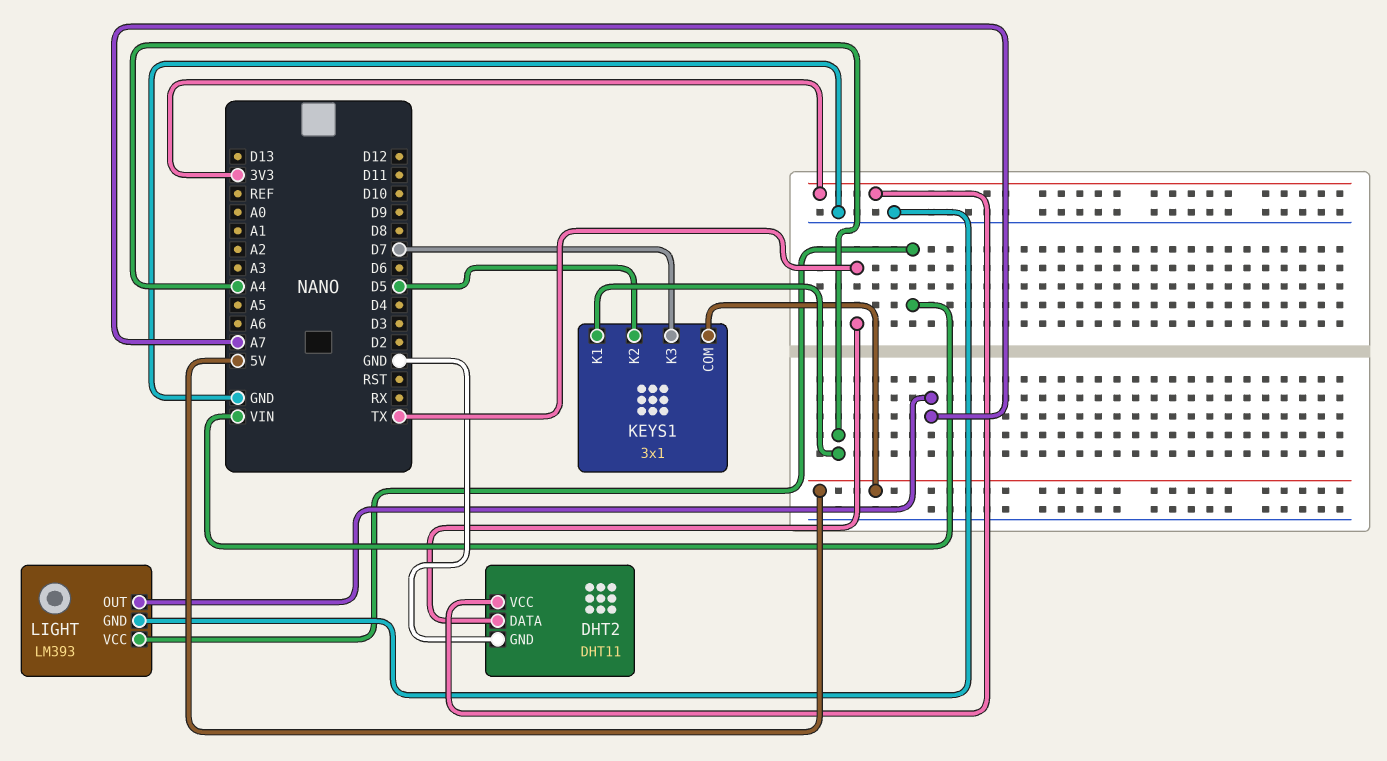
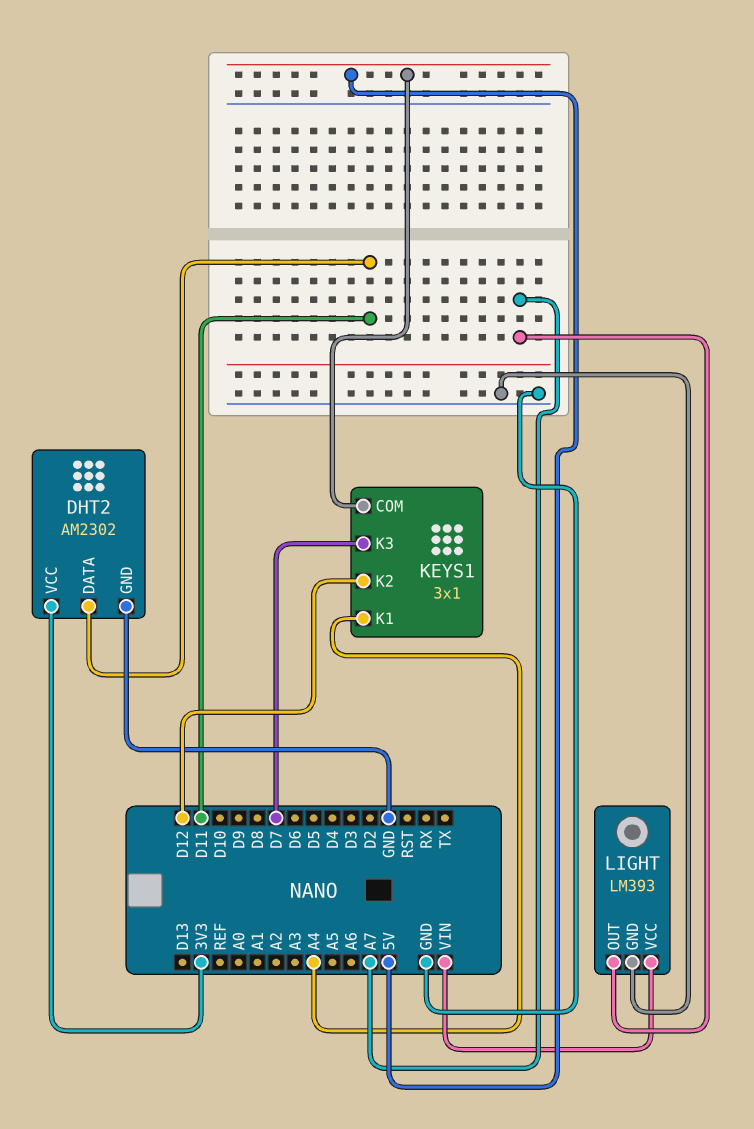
DHT2: DHT11 -> AM2302
DHT2 pin DATA: TX -> D11
KEYS1 pin K2: D5 -> D12

